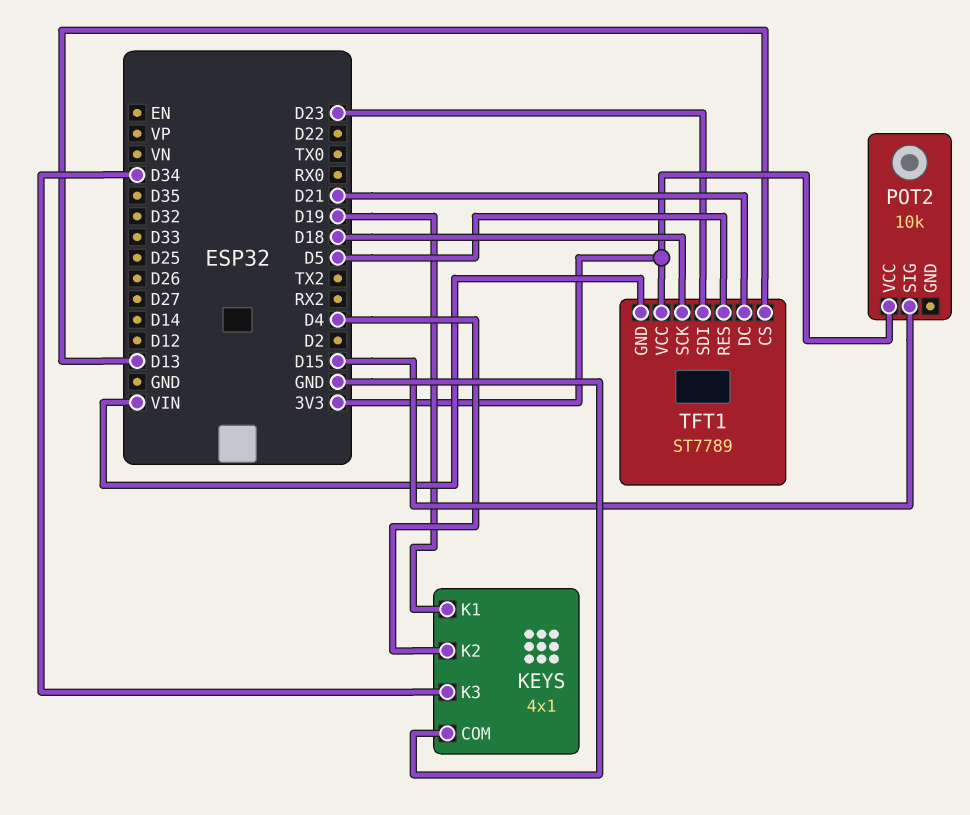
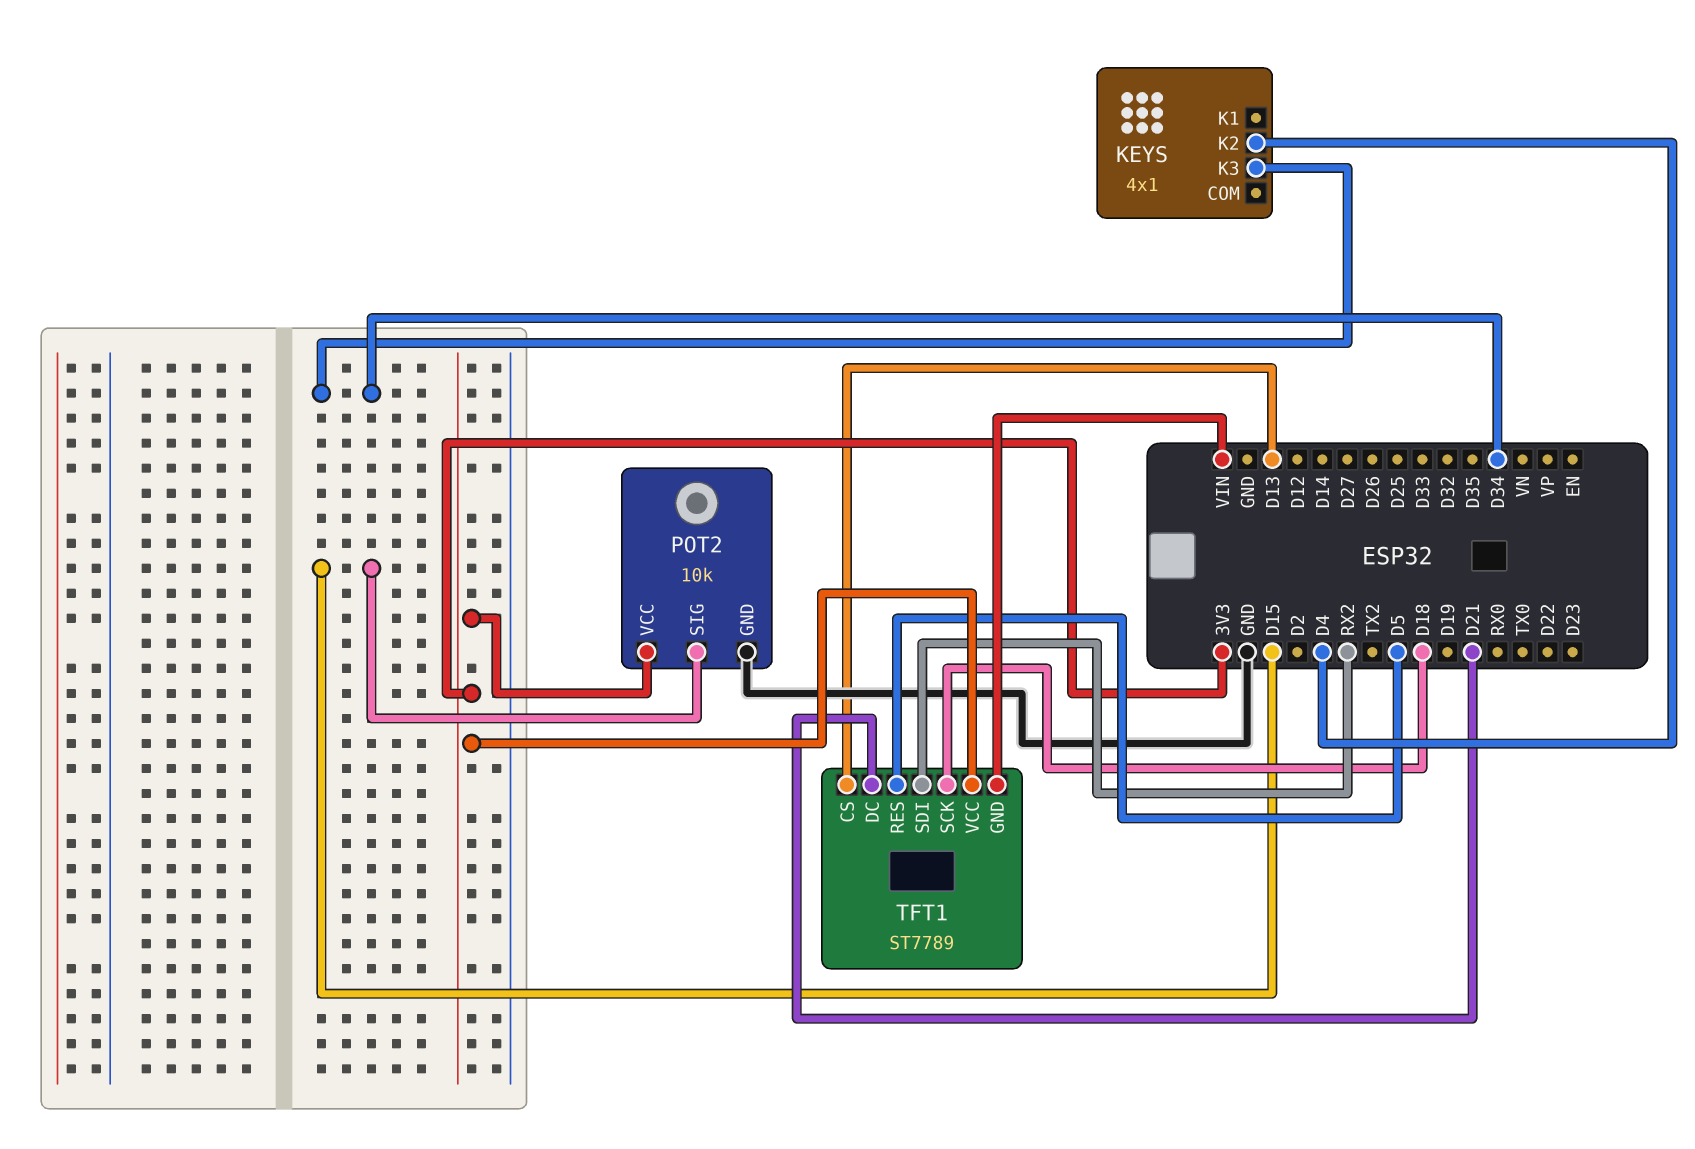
KEYS pin COM: GND -> none
KEYS pin K1: D19 -> none
POT2 pin GND: none -> GND
TFT1 pin SDI: D23 -> RX2

